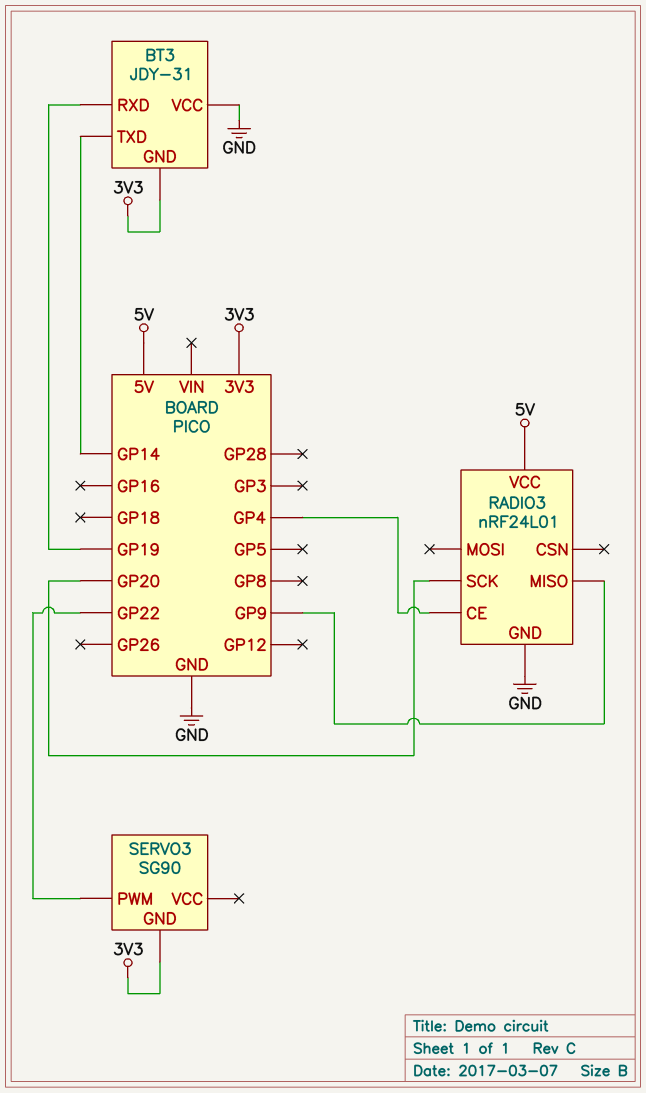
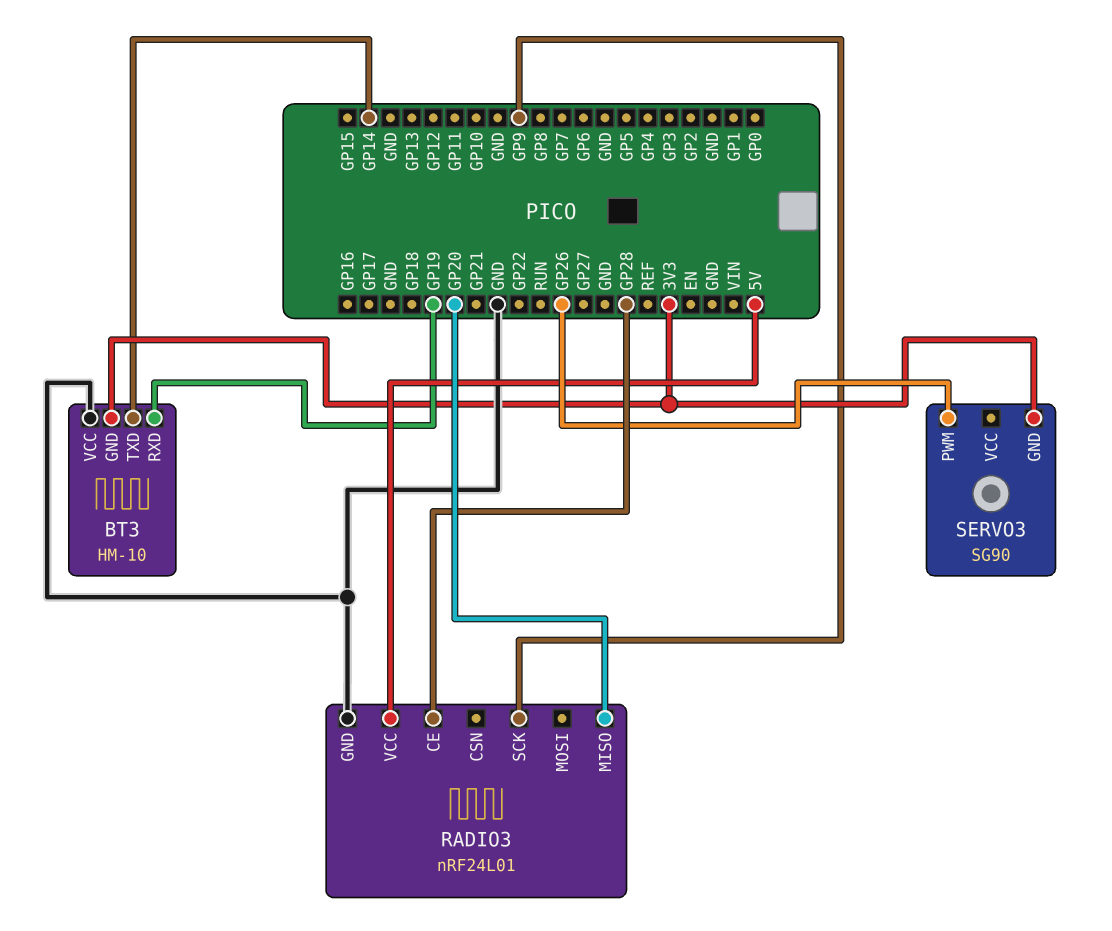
BT3: JDY-31 -> HM-10
RADIO3 pin CE: GP4 -> GP28
RADIO3 pin MISO: GP9 -> GP20
RADIO3 pin SCK: GP20 -> GP9
SERVO3 pin PWM: GP22 -> GP26

